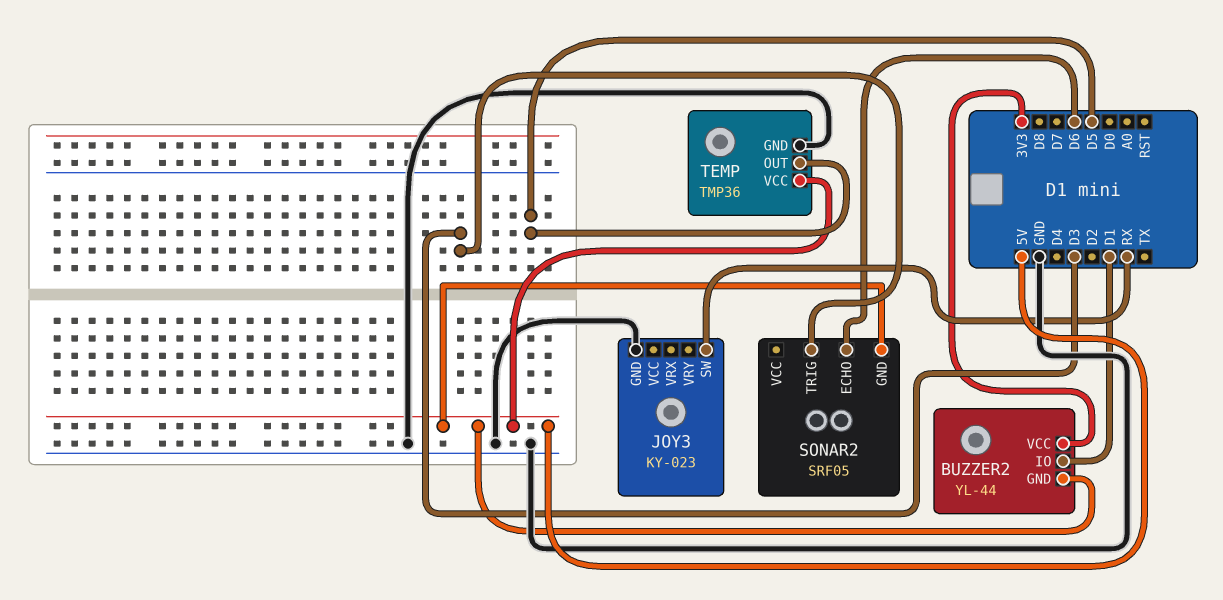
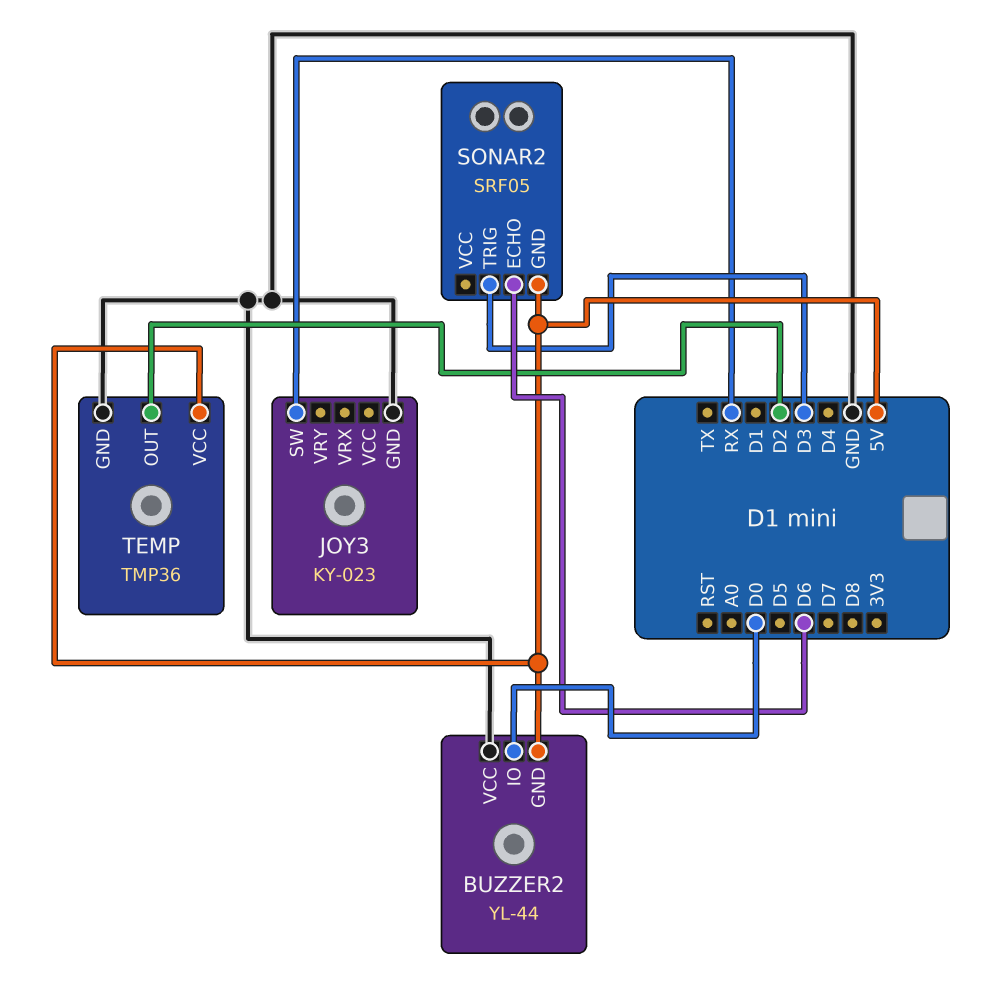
BUZZER2 pin IO: D1 -> D0
BUZZER2 pin VCC: 3V3 -> GND
TEMP pin OUT: D5 -> D2

